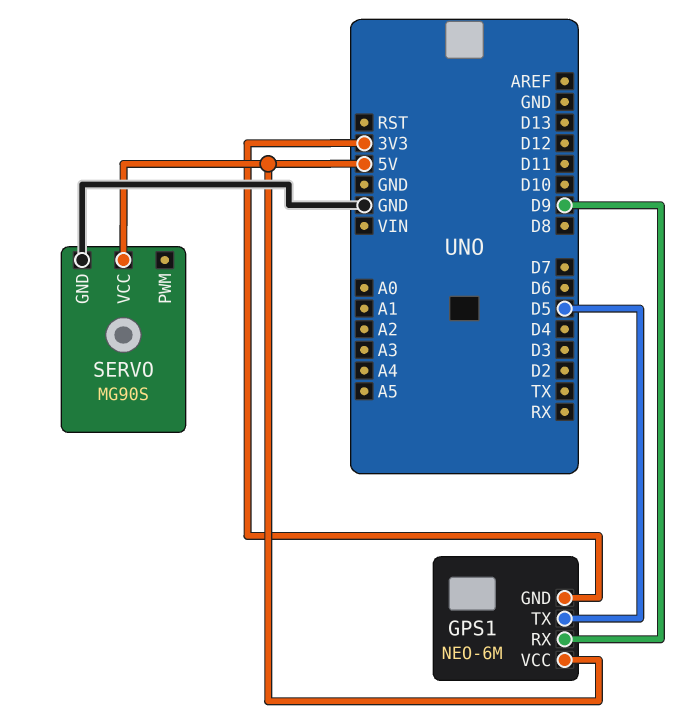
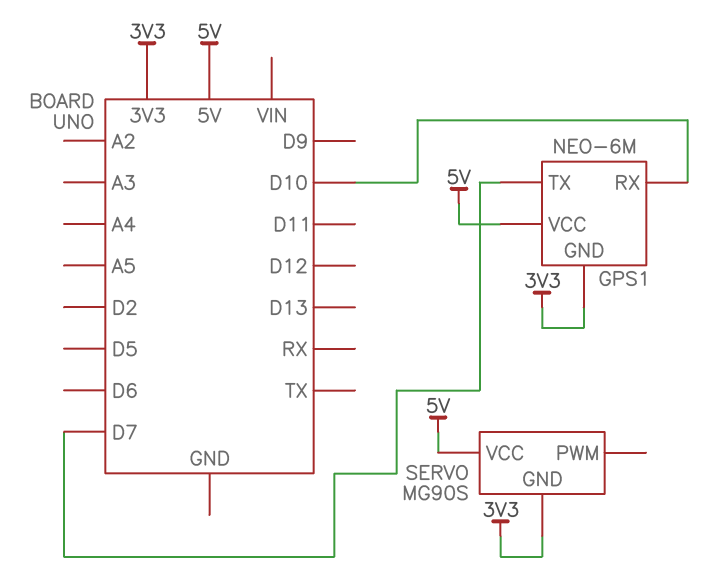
GPS1 pin RX: D9 -> D10
GPS1 pin TX: D5 -> D7
SERVO pin GND: GND -> 3V3

